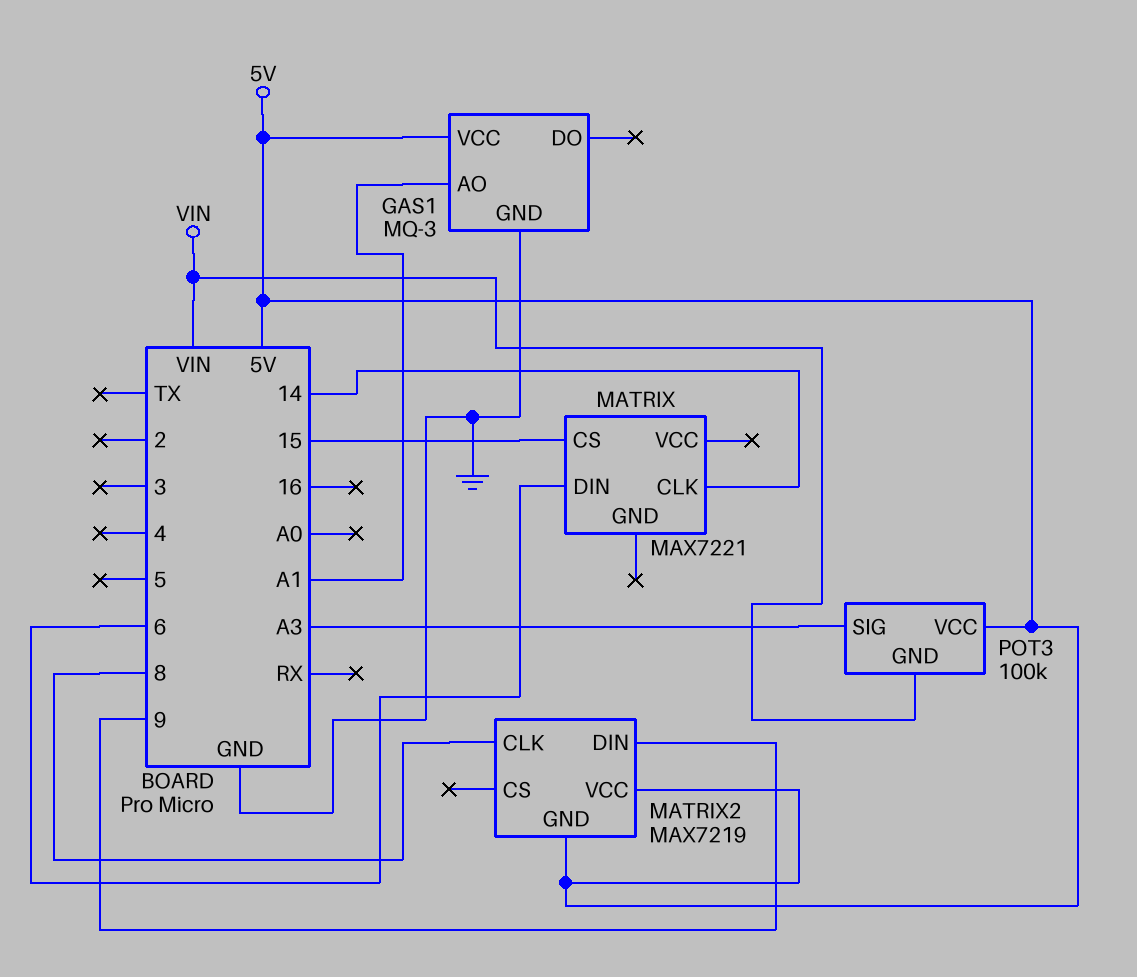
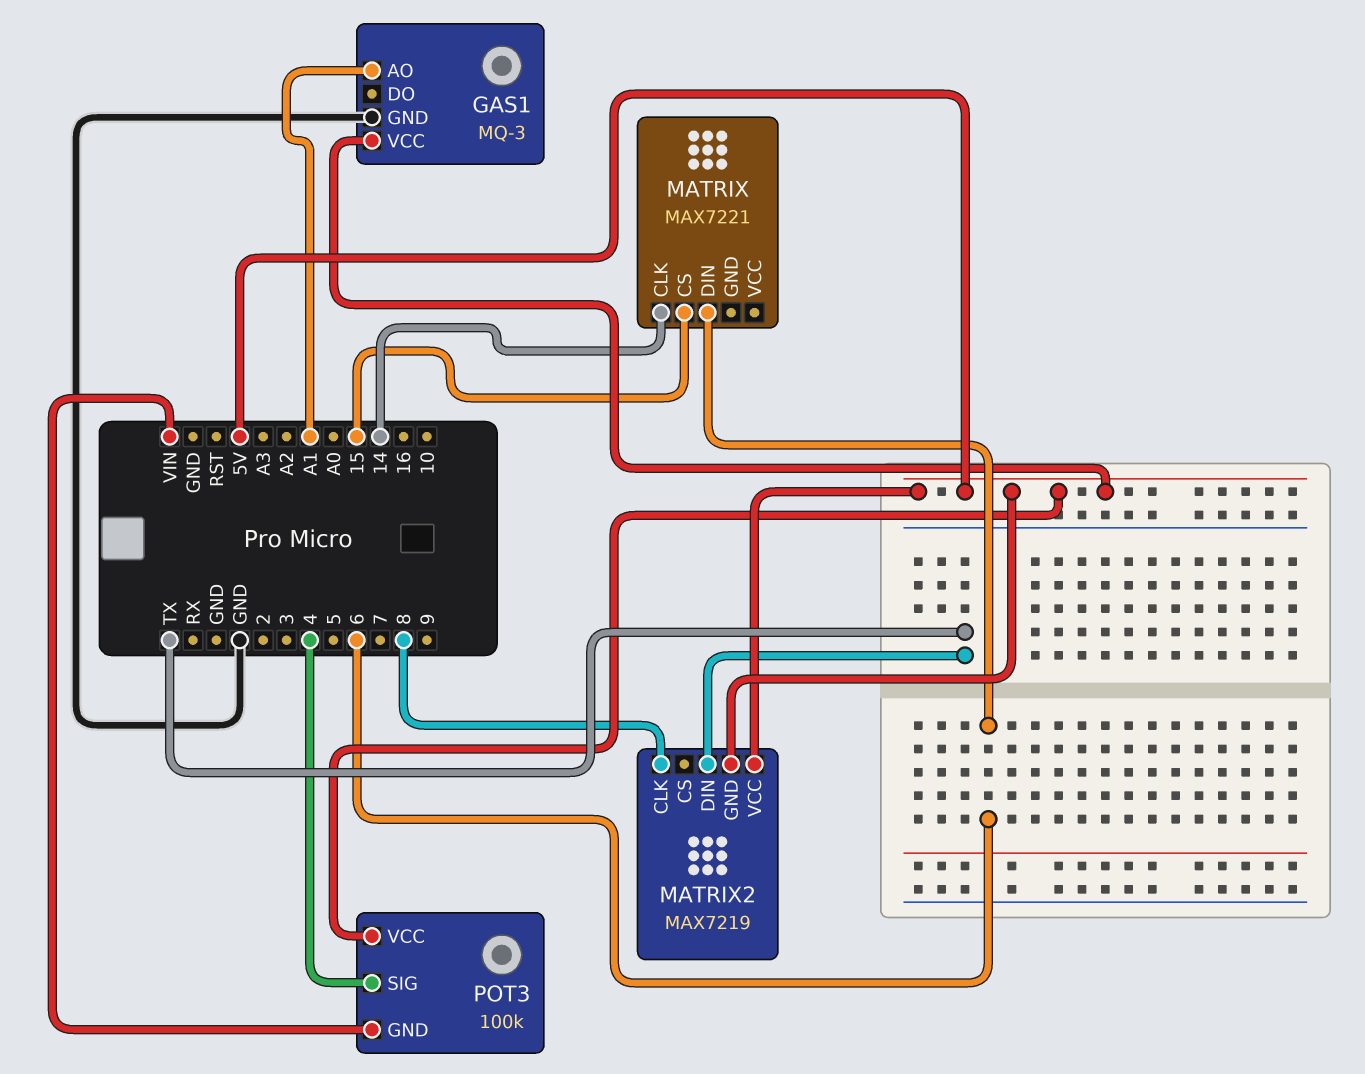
MATRIX2 pin DIN: 9 -> TX
POT3 pin SIG: A3 -> 4

